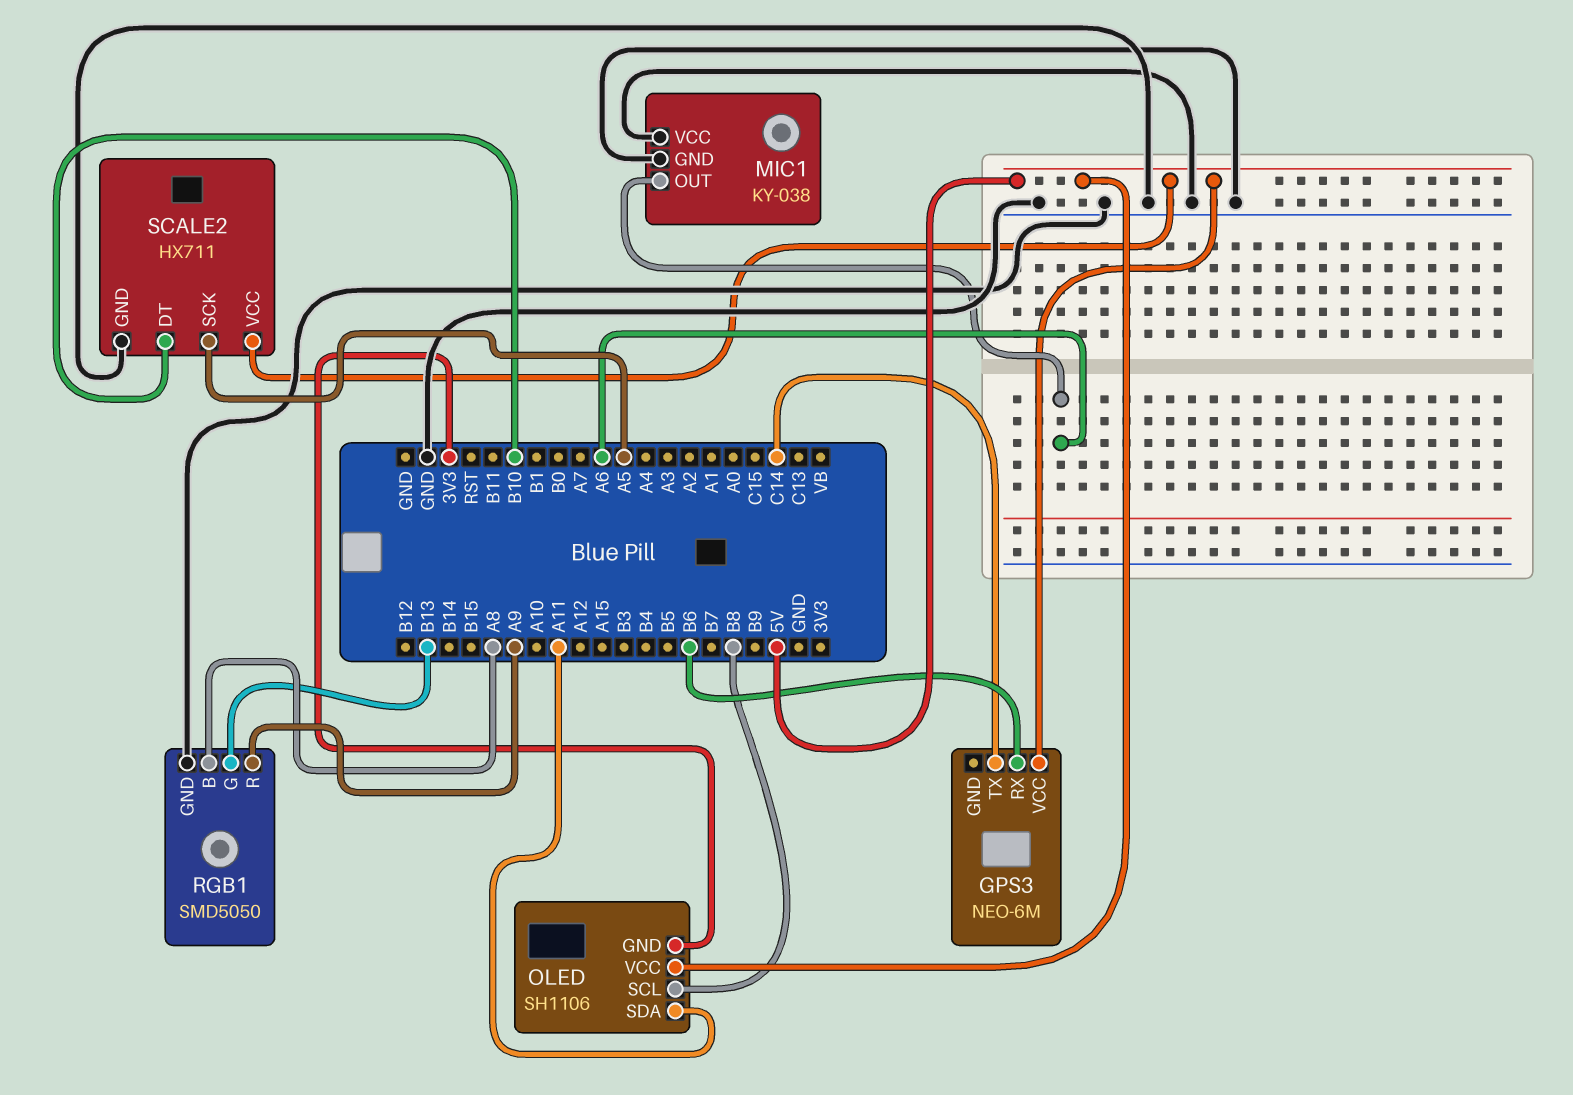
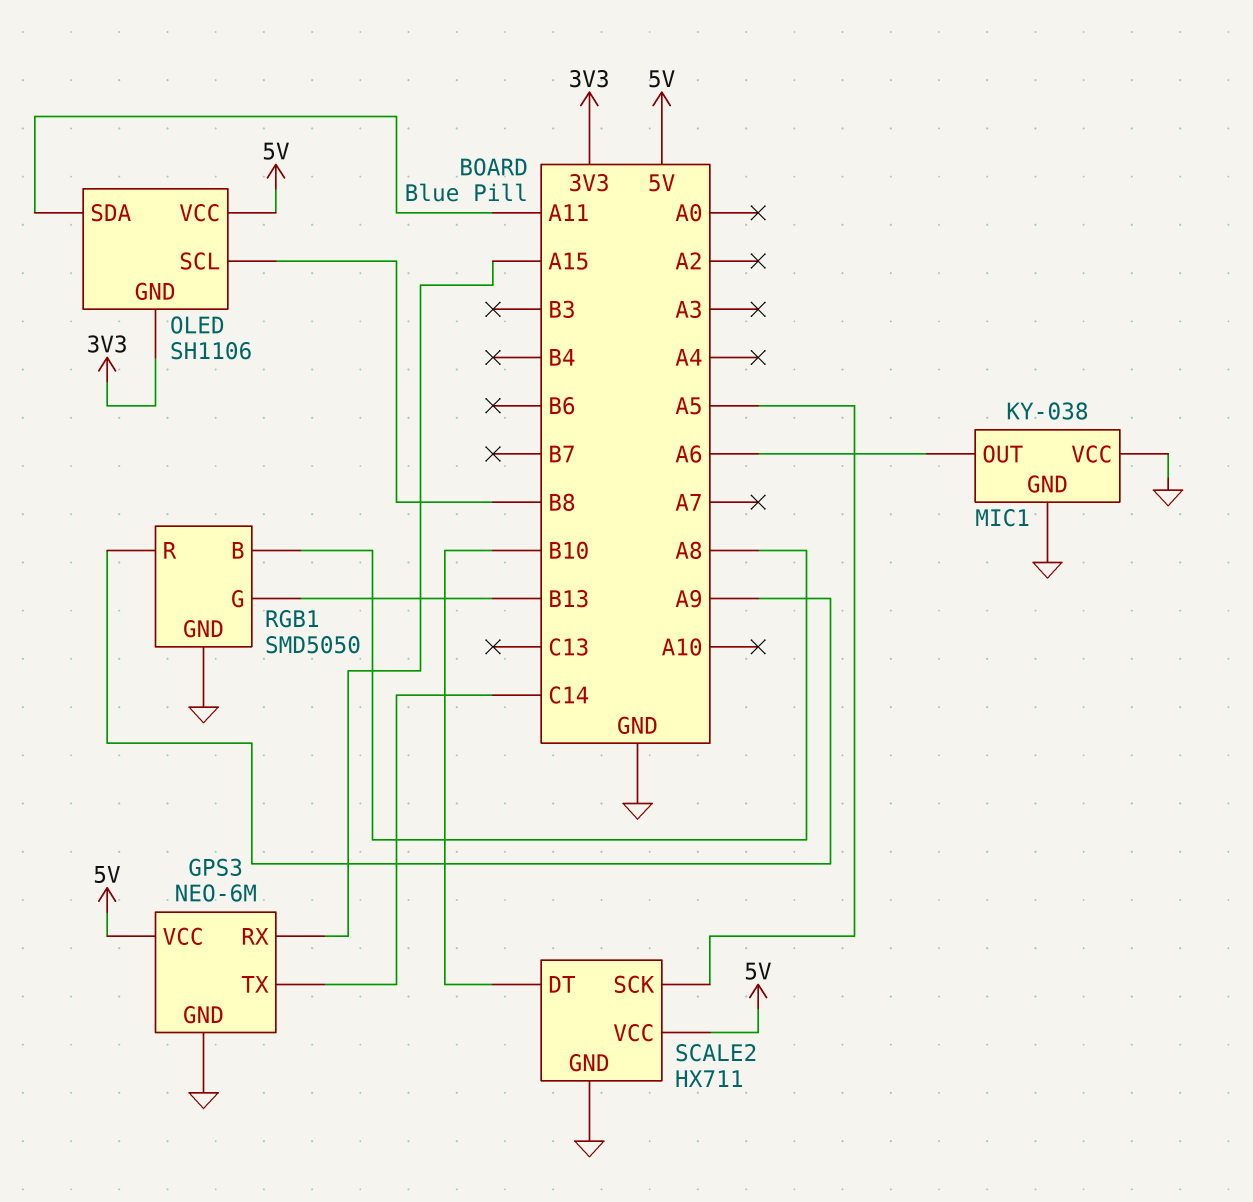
GPS3 pin GND: none -> GND
GPS3 pin RX: B6 -> A15

